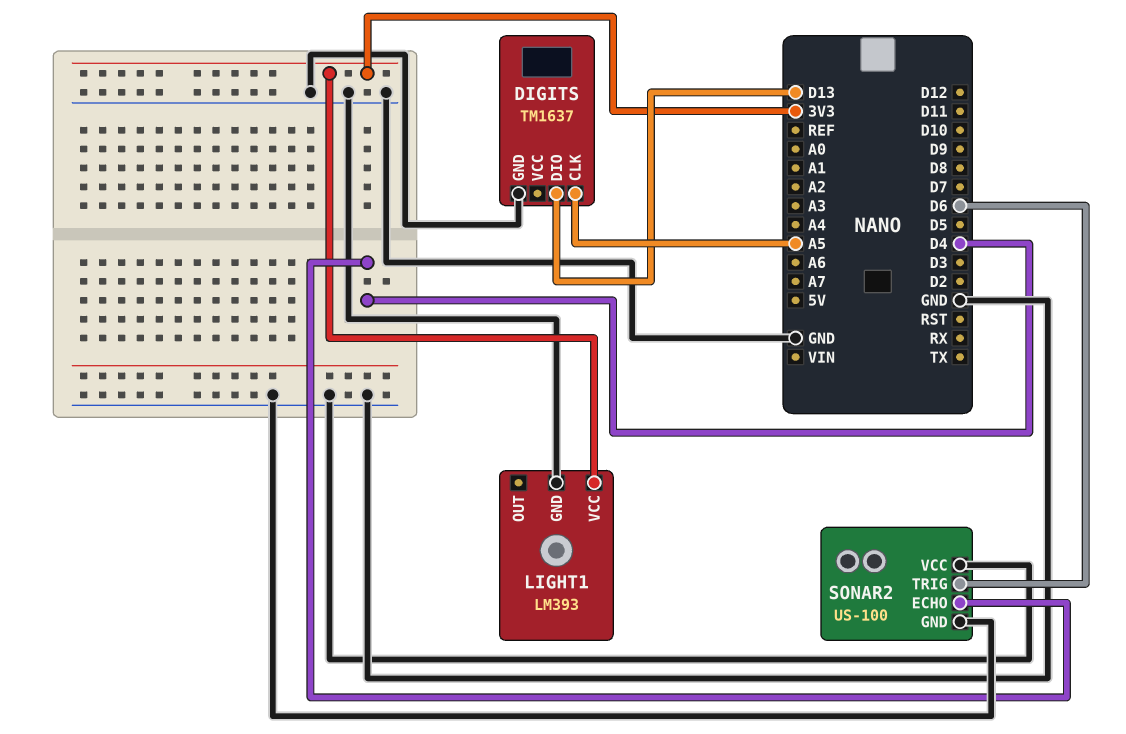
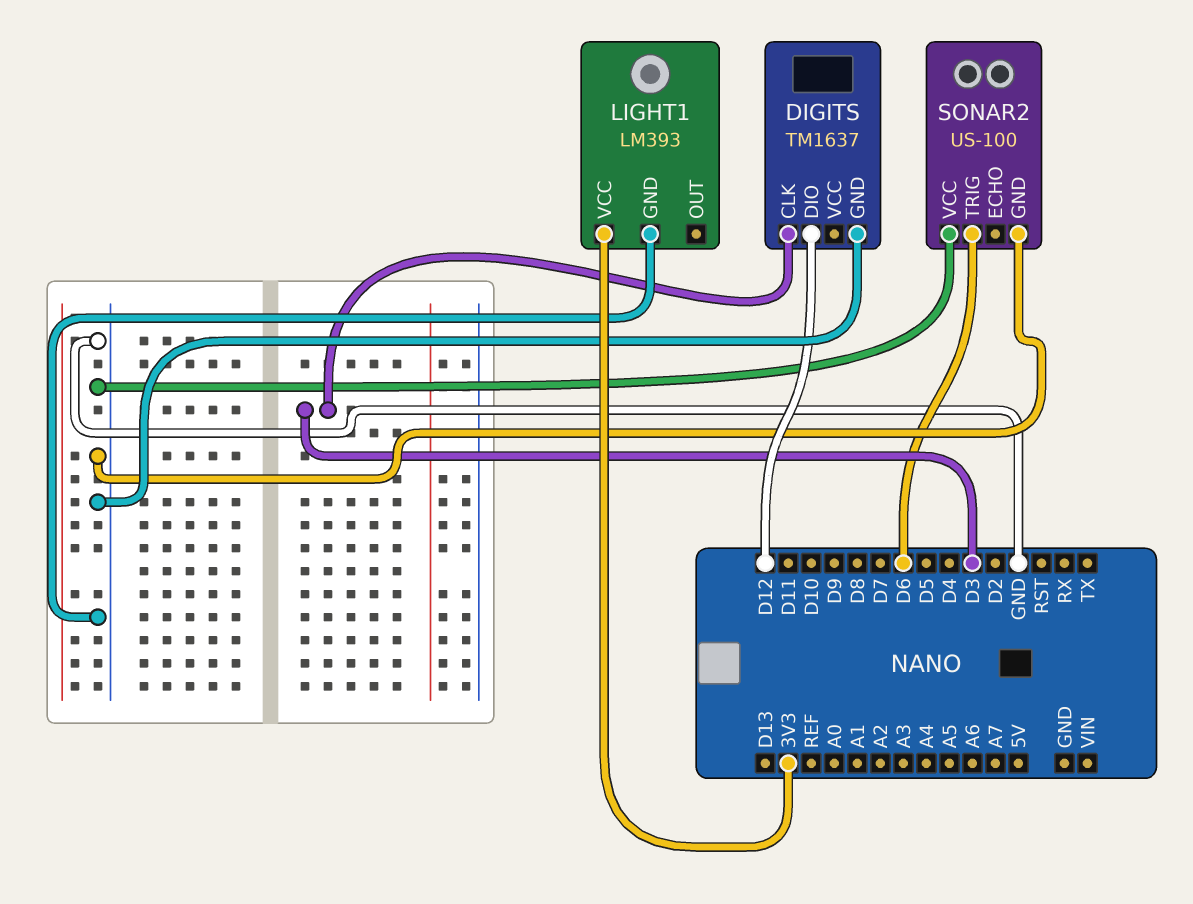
DIGITS pin CLK: A5 -> D3
DIGITS pin DIO: D13 -> D12
SONAR2 pin ECHO: D4 -> none

